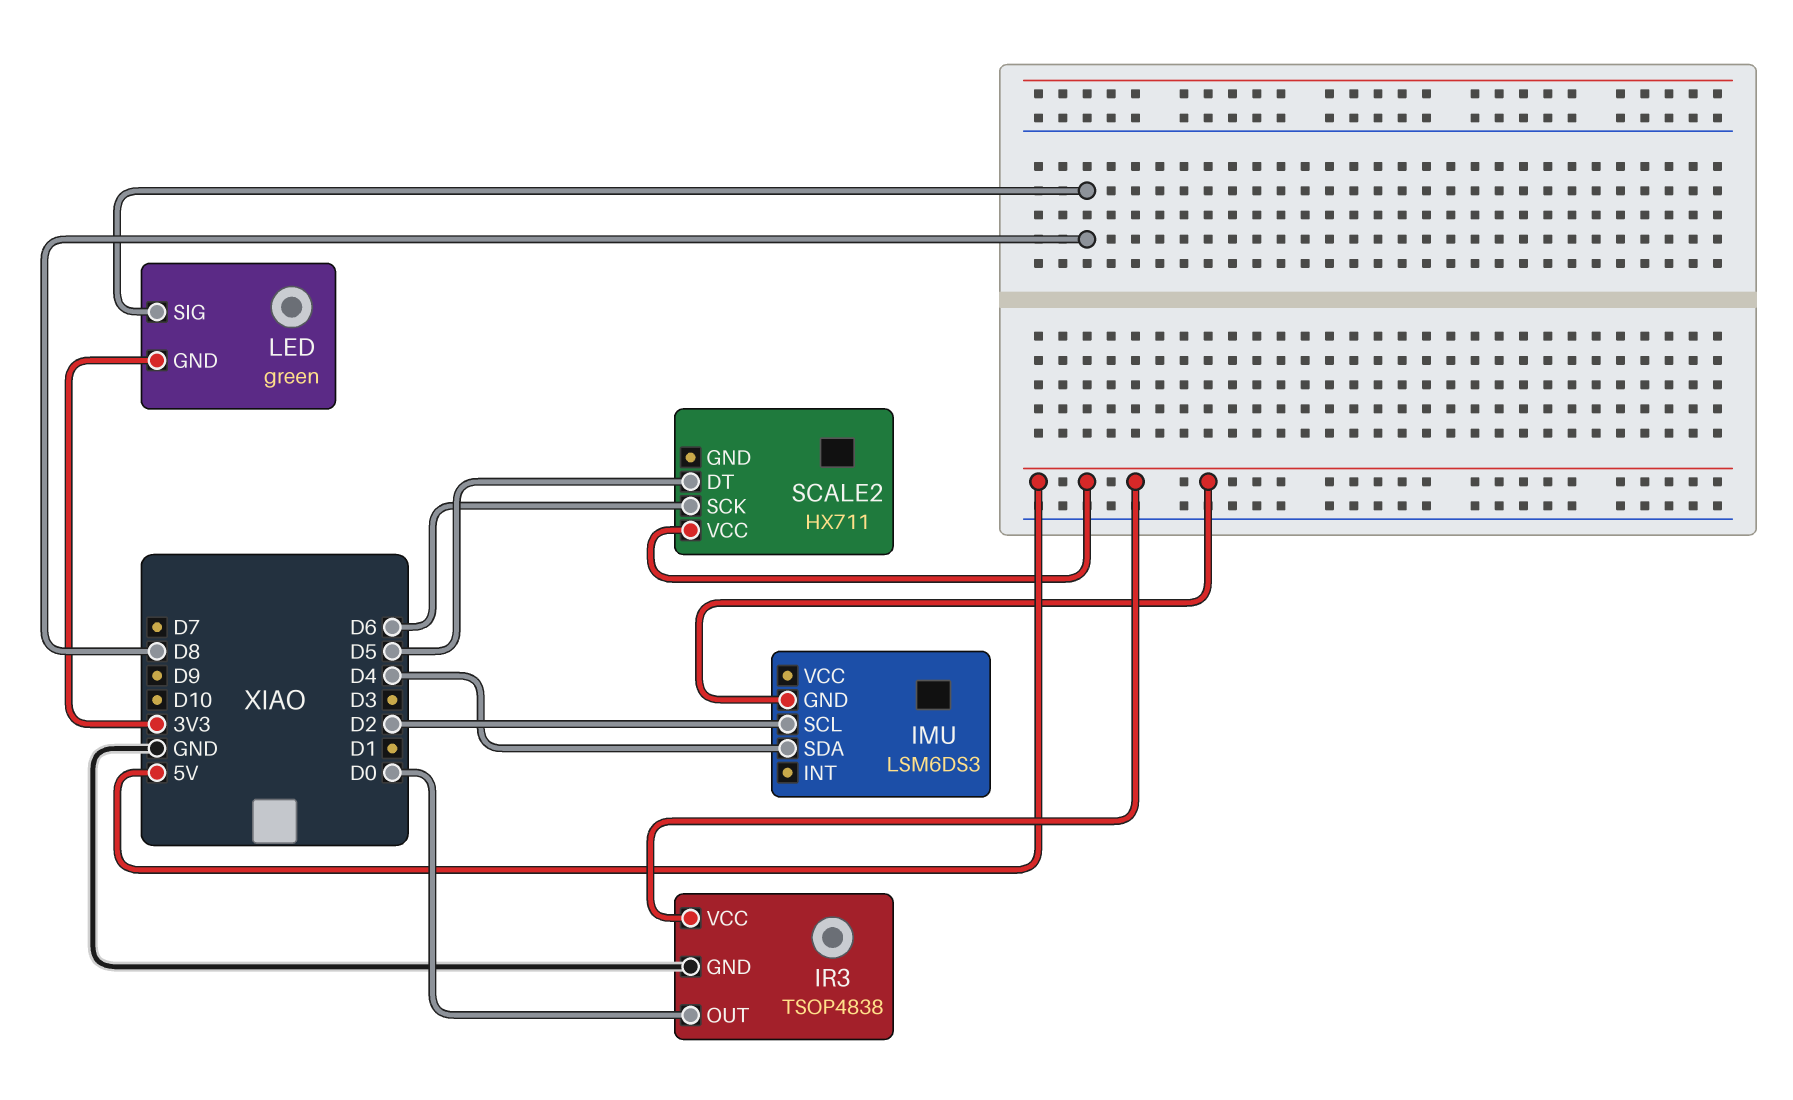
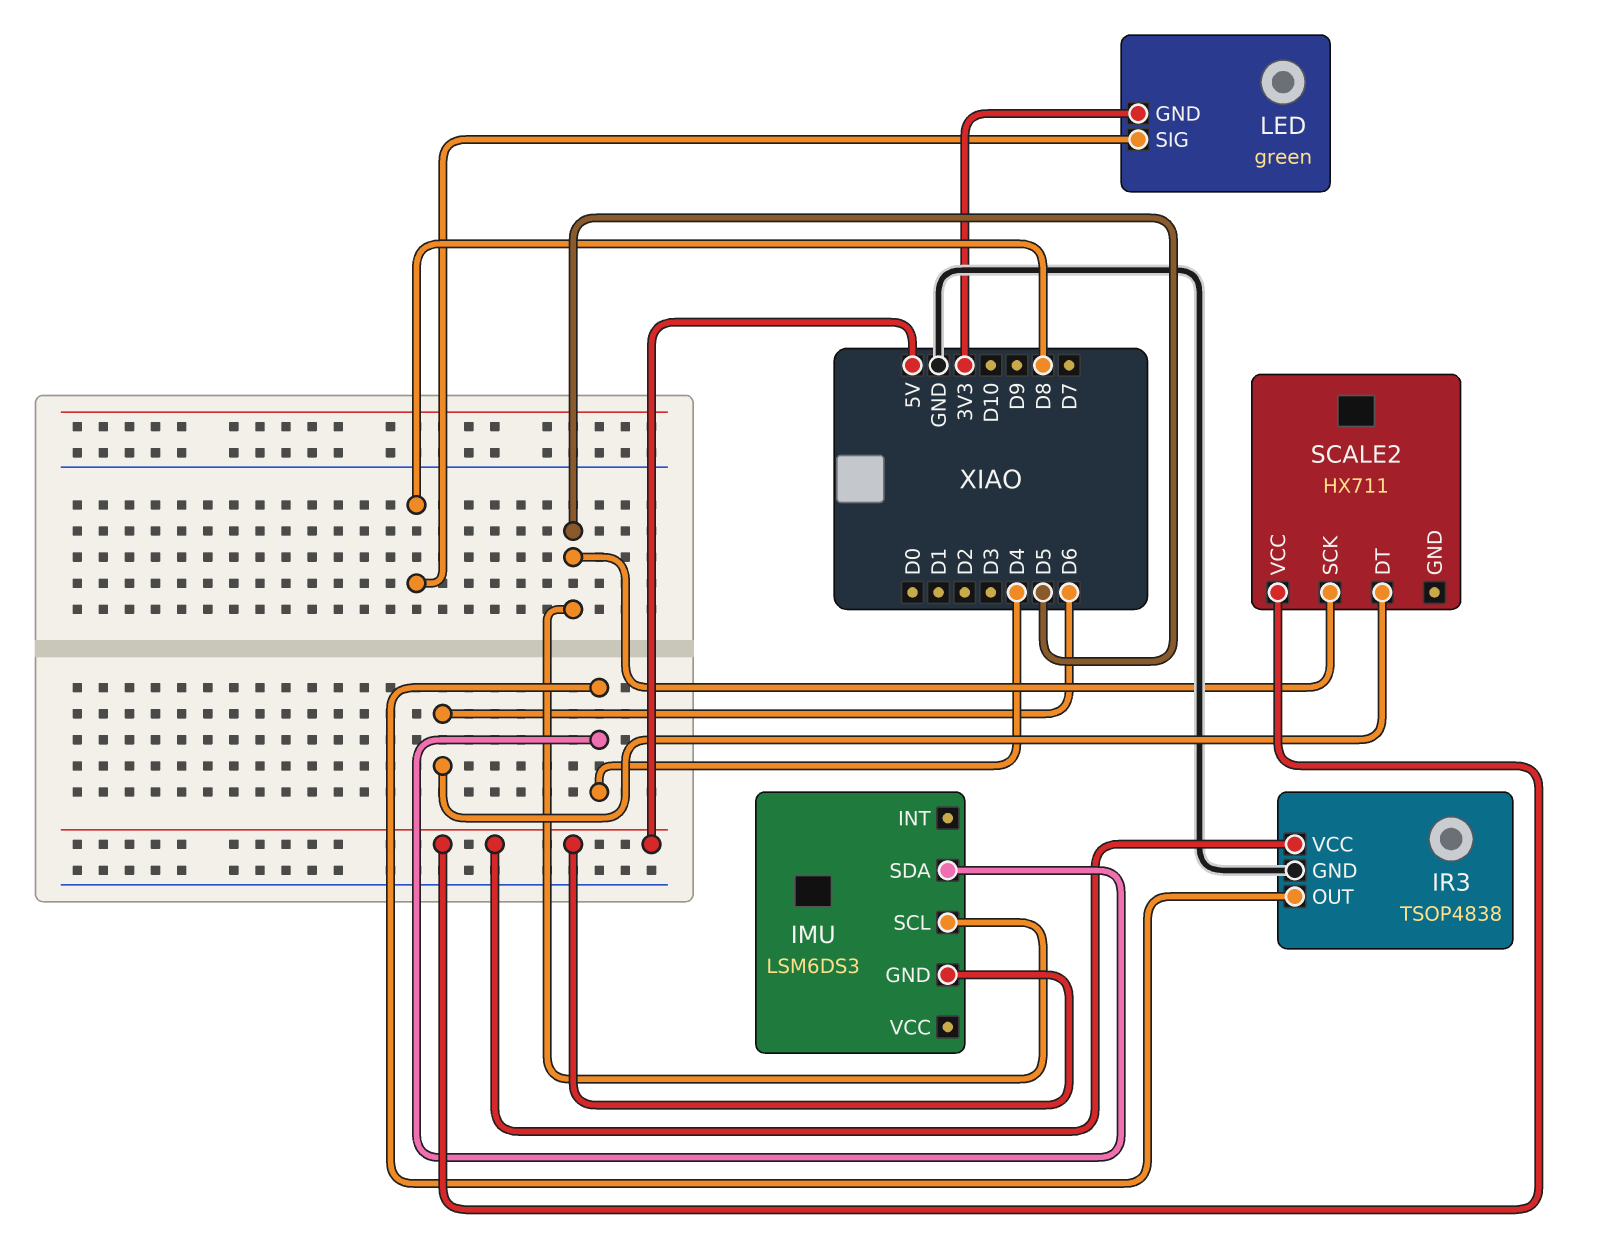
IMU pin SCL: D2 -> D5
IR3 pin OUT: D0 -> D4
SCALE2 pin DT: D5 -> D6
SCALE2 pin SCK: D6 -> D5

